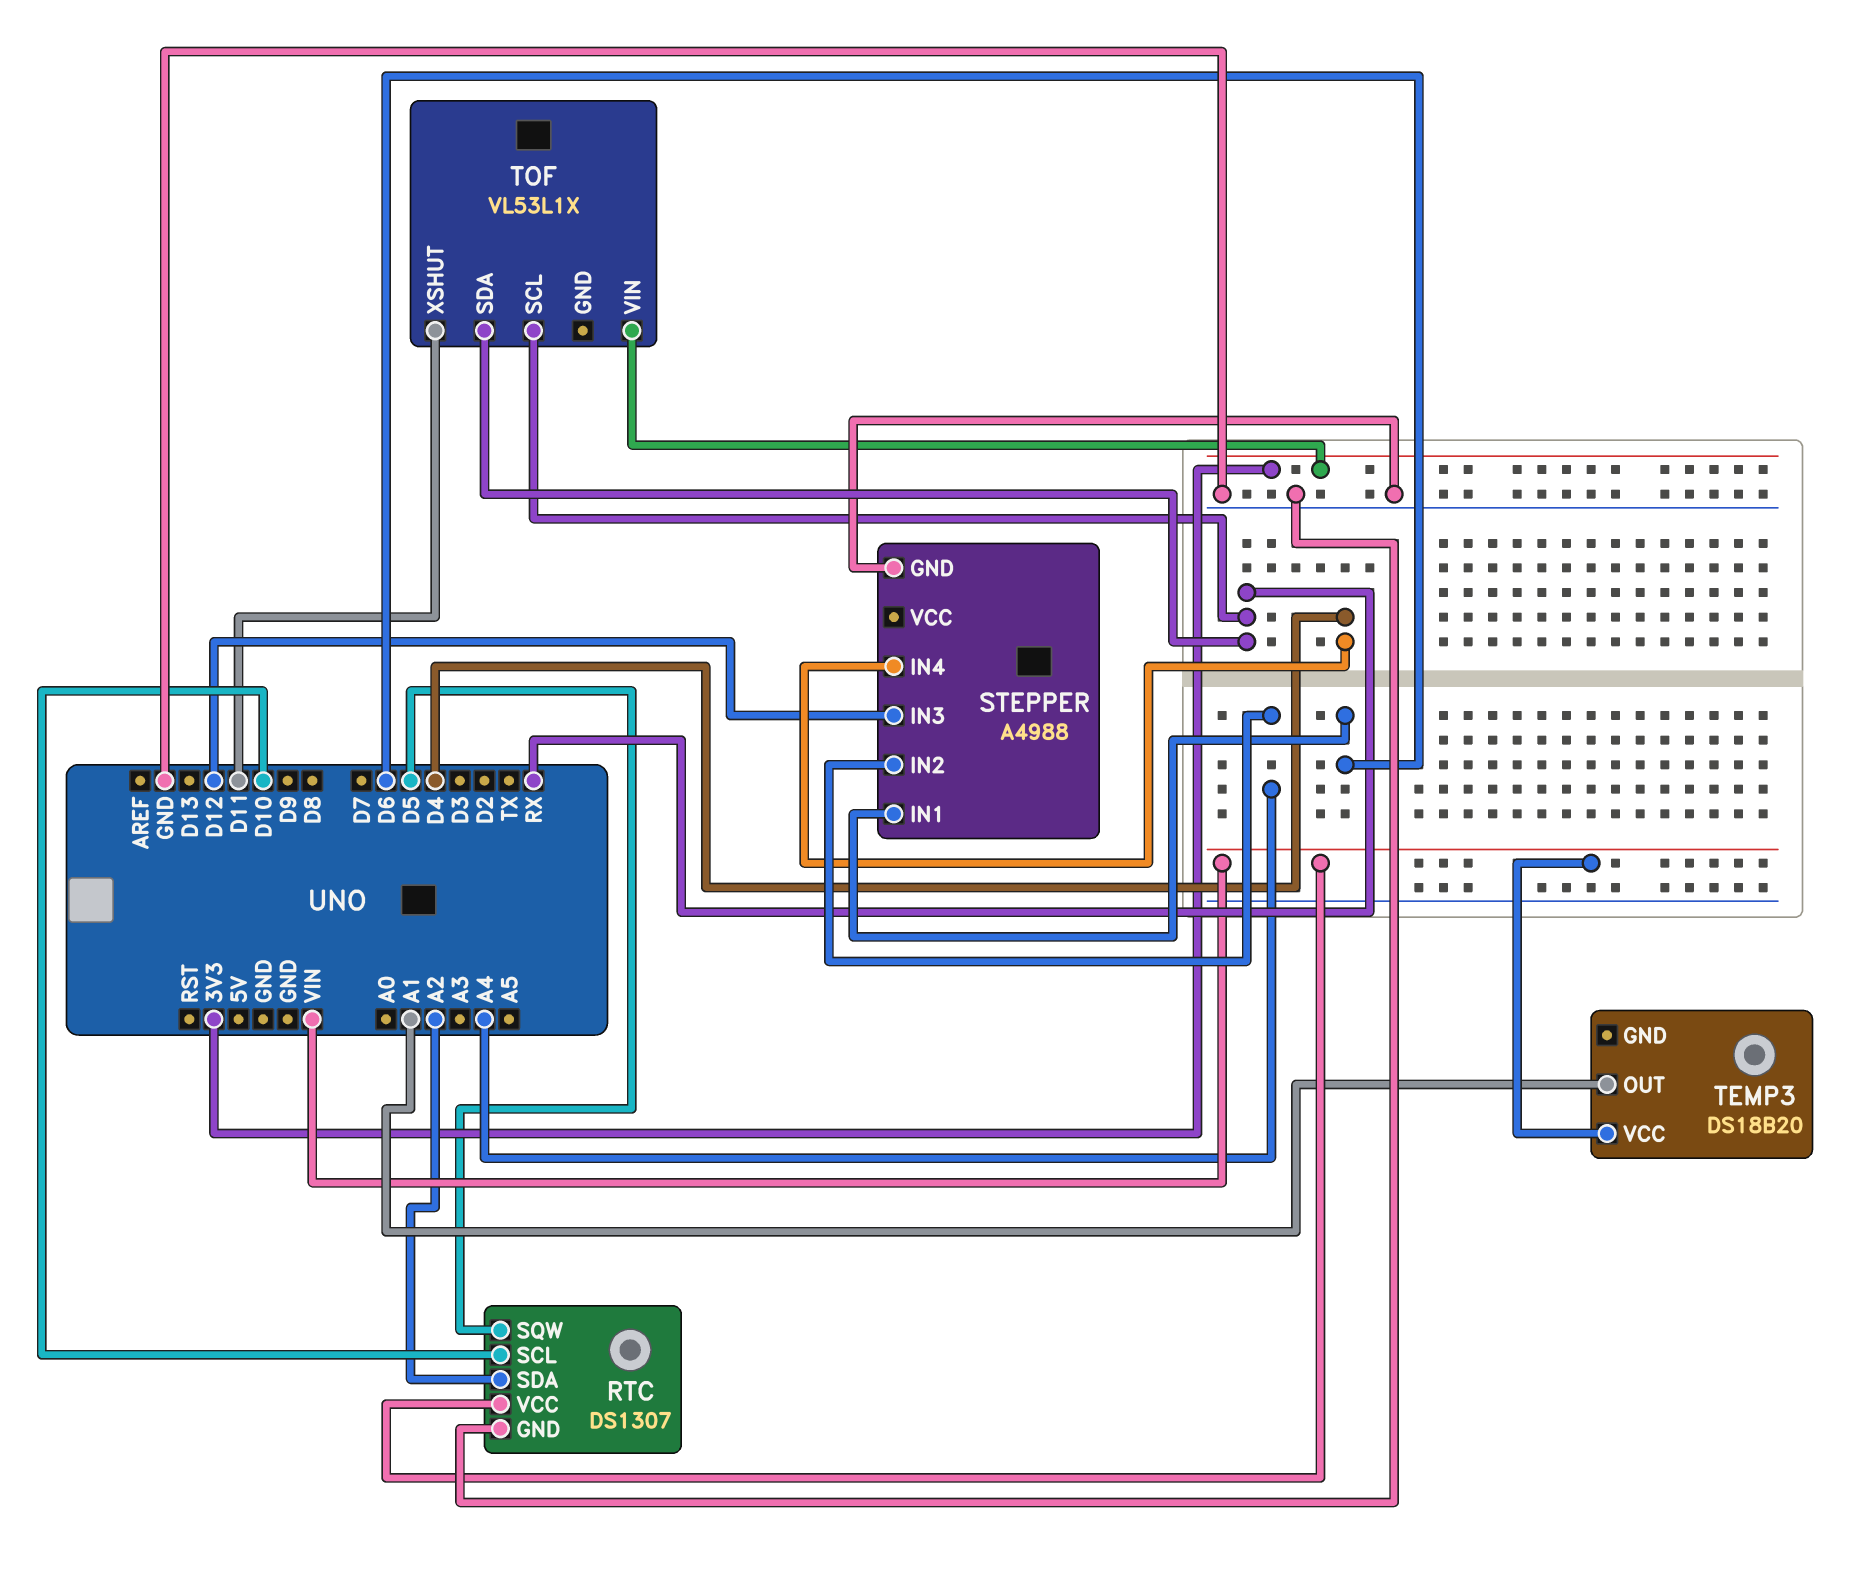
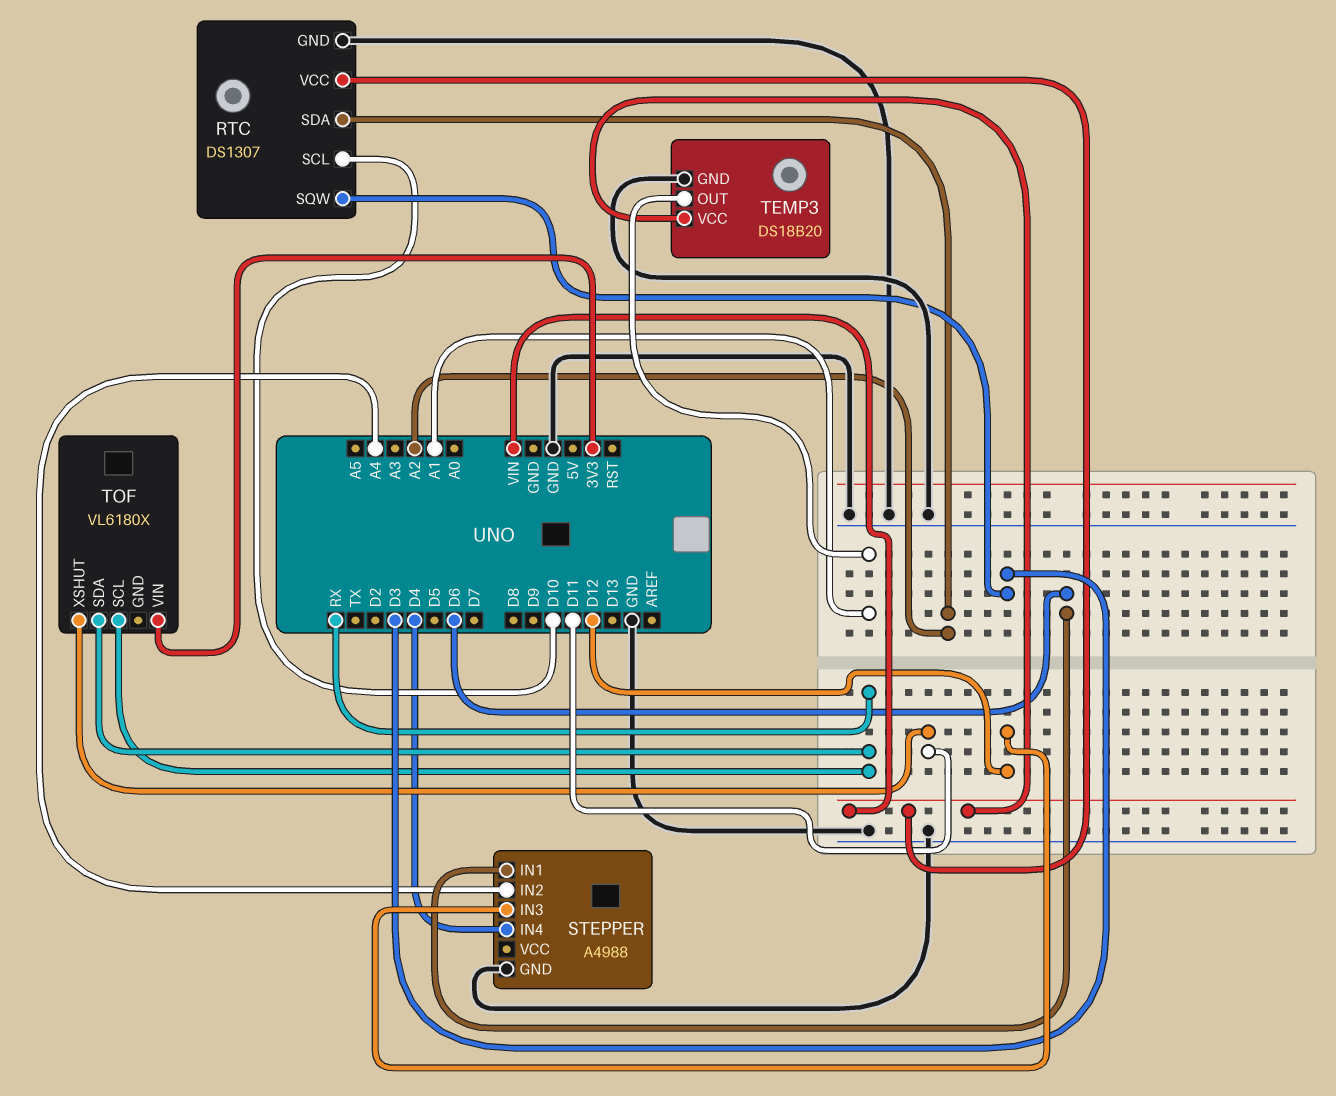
RTC pin SQW: D5 -> D3
TEMP3 pin GND: none -> GND
TOF: VL53L1X -> VL6180X

